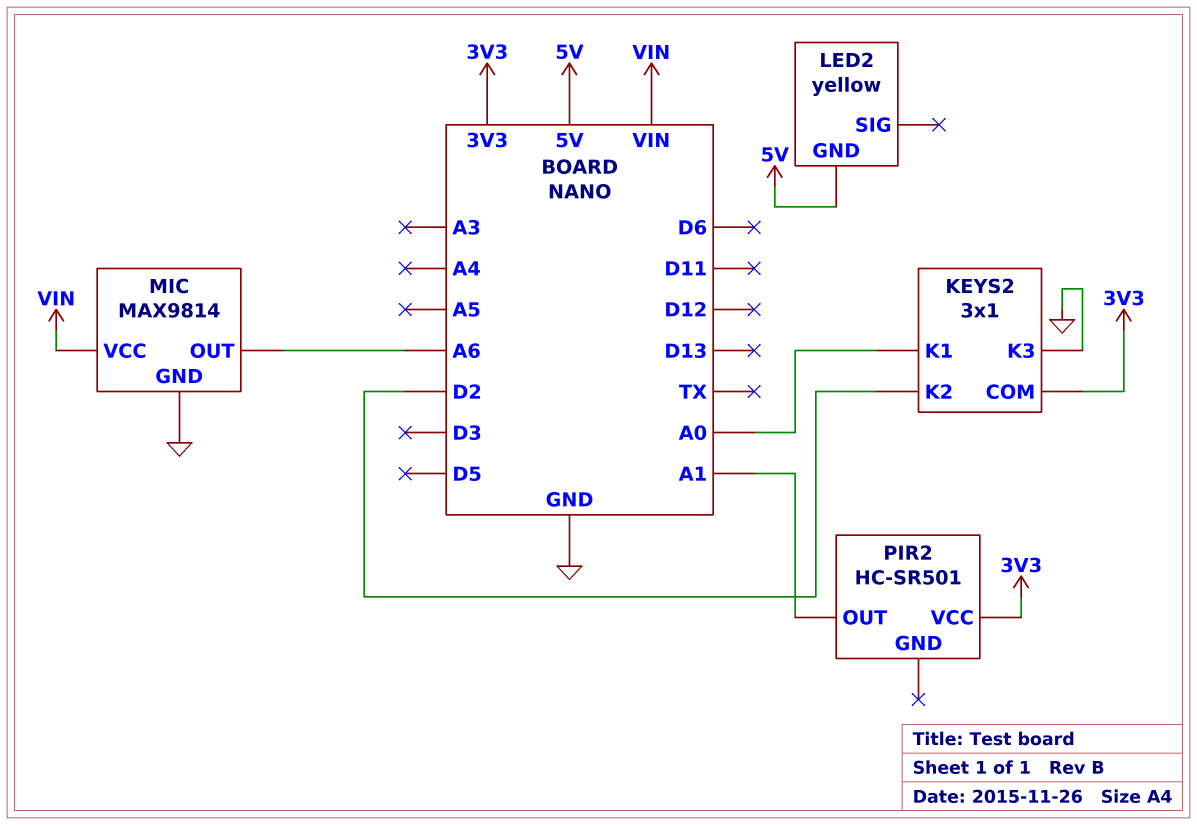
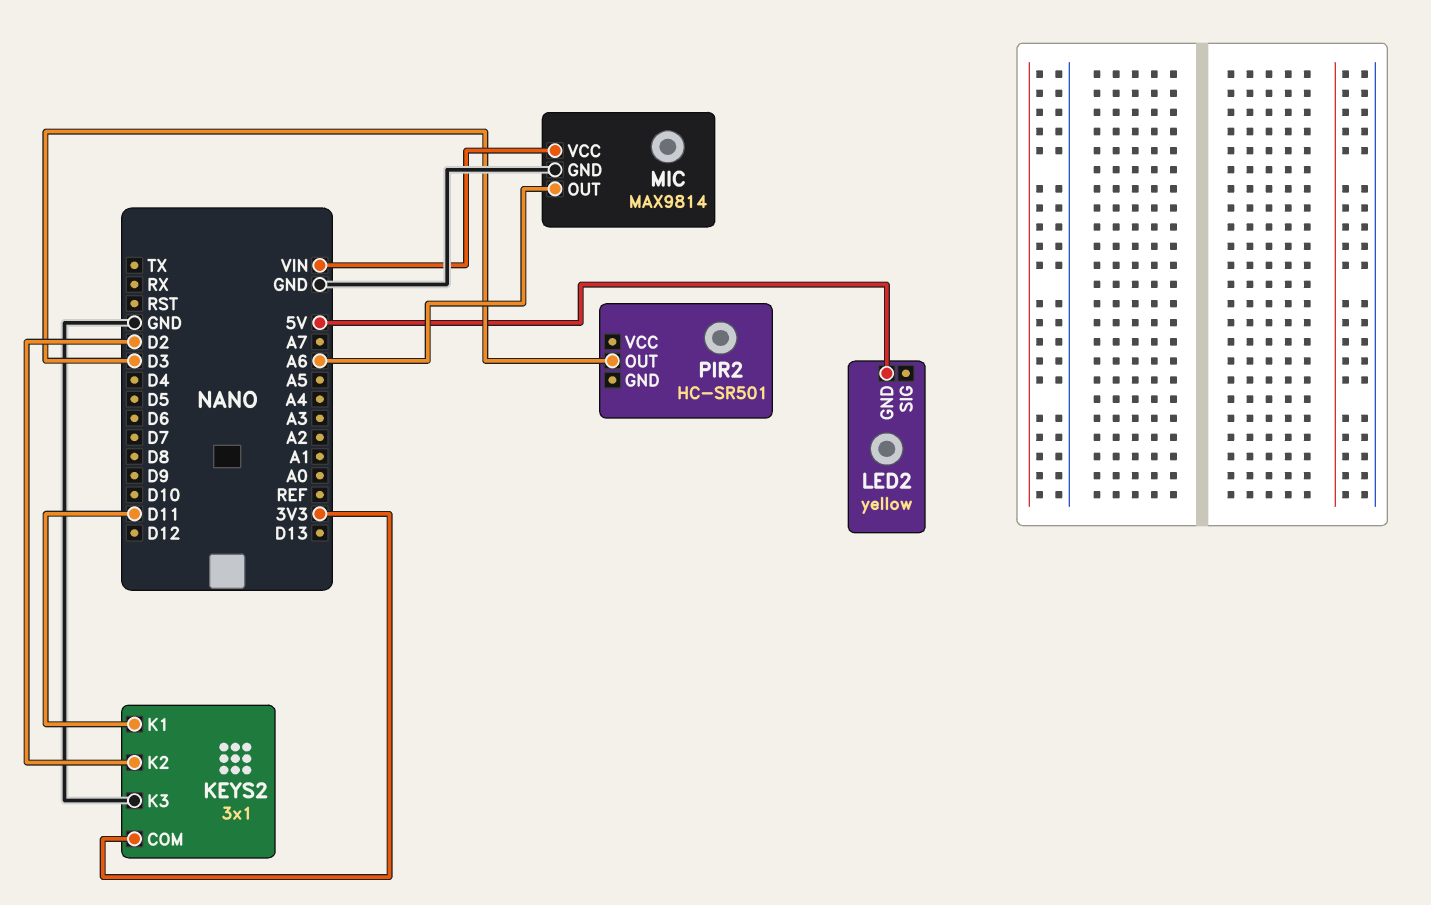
KEYS2 pin K1: A0 -> D11
PIR2 pin OUT: A1 -> D3
PIR2 pin VCC: 3V3 -> none

